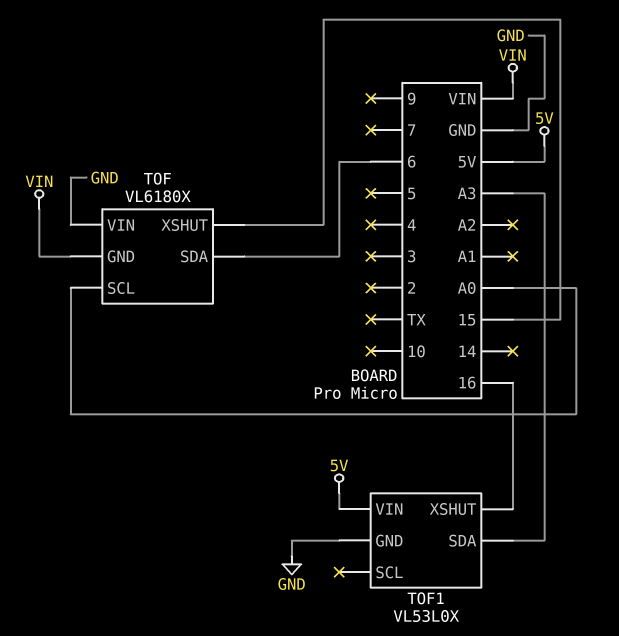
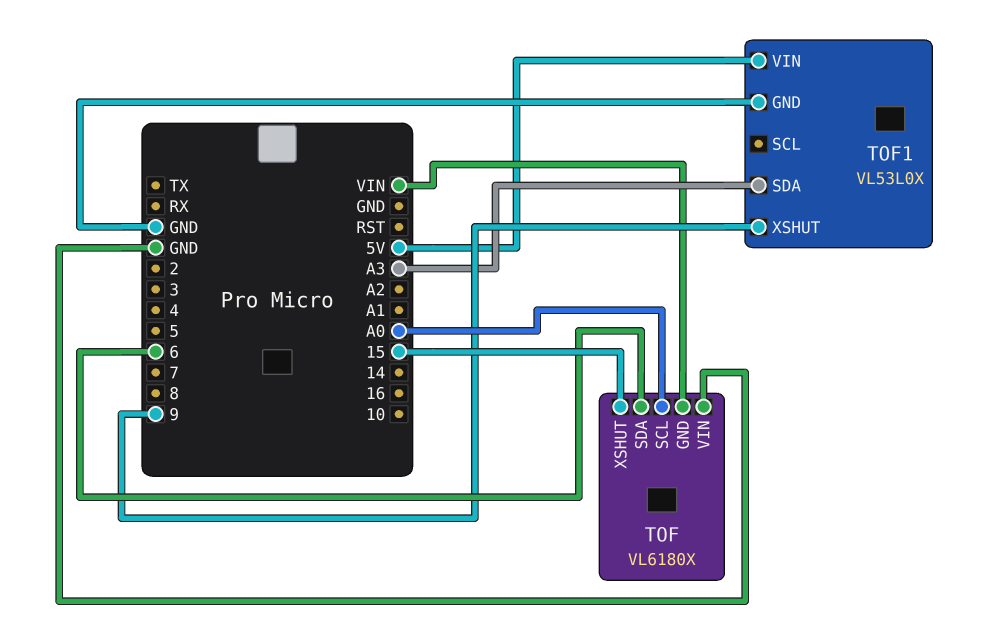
TOF1 pin XSHUT: 16 -> 9

